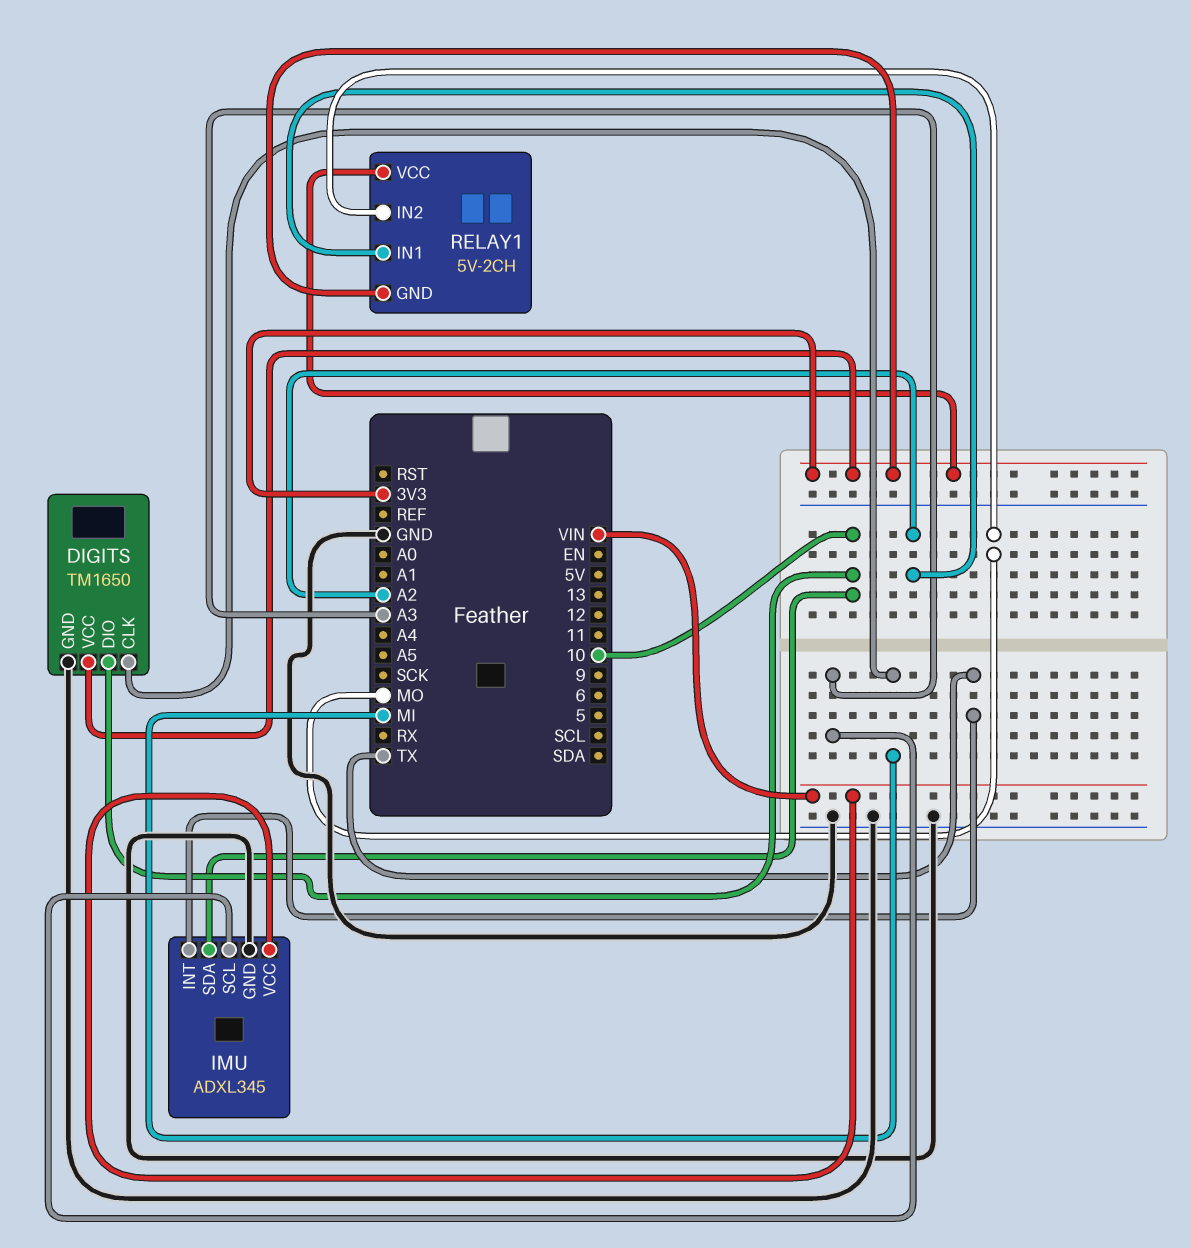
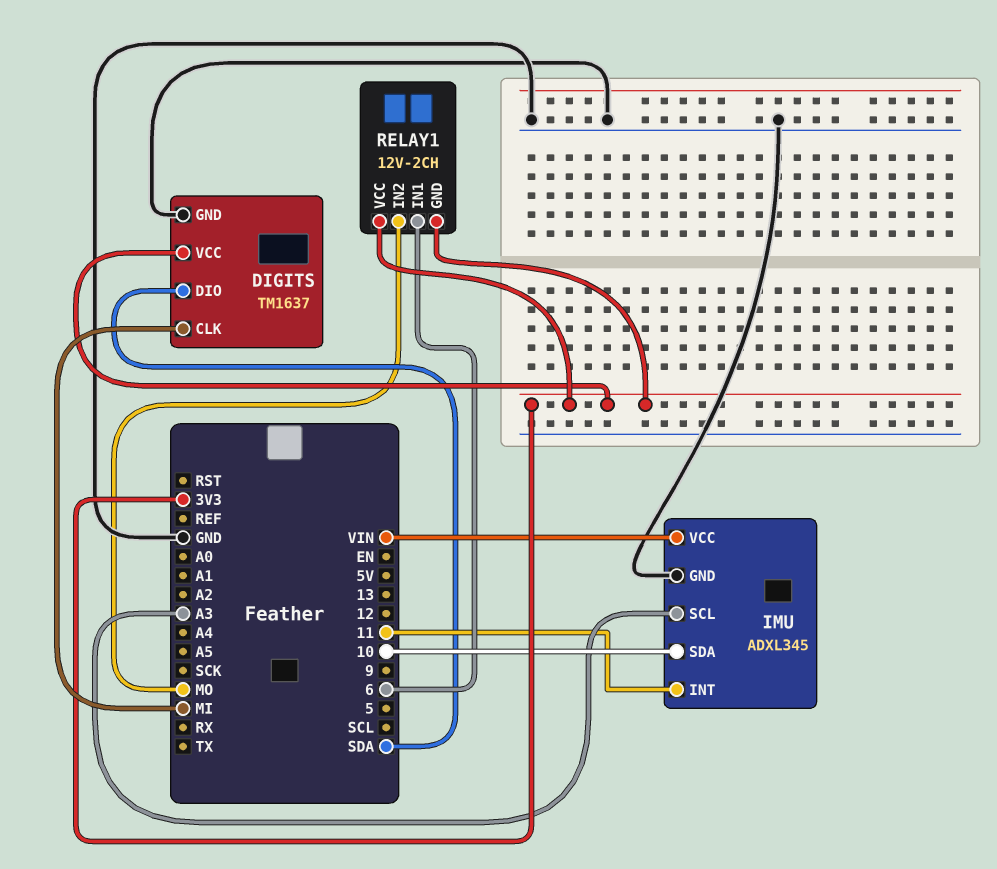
DIGITS: TM1650 -> TM1637
DIGITS pin DIO: 10 -> SDA
IMU pin INT: TX -> 11
RELAY1: 5V-2CH -> 12V-2CH
RELAY1 pin IN1: A2 -> 6

